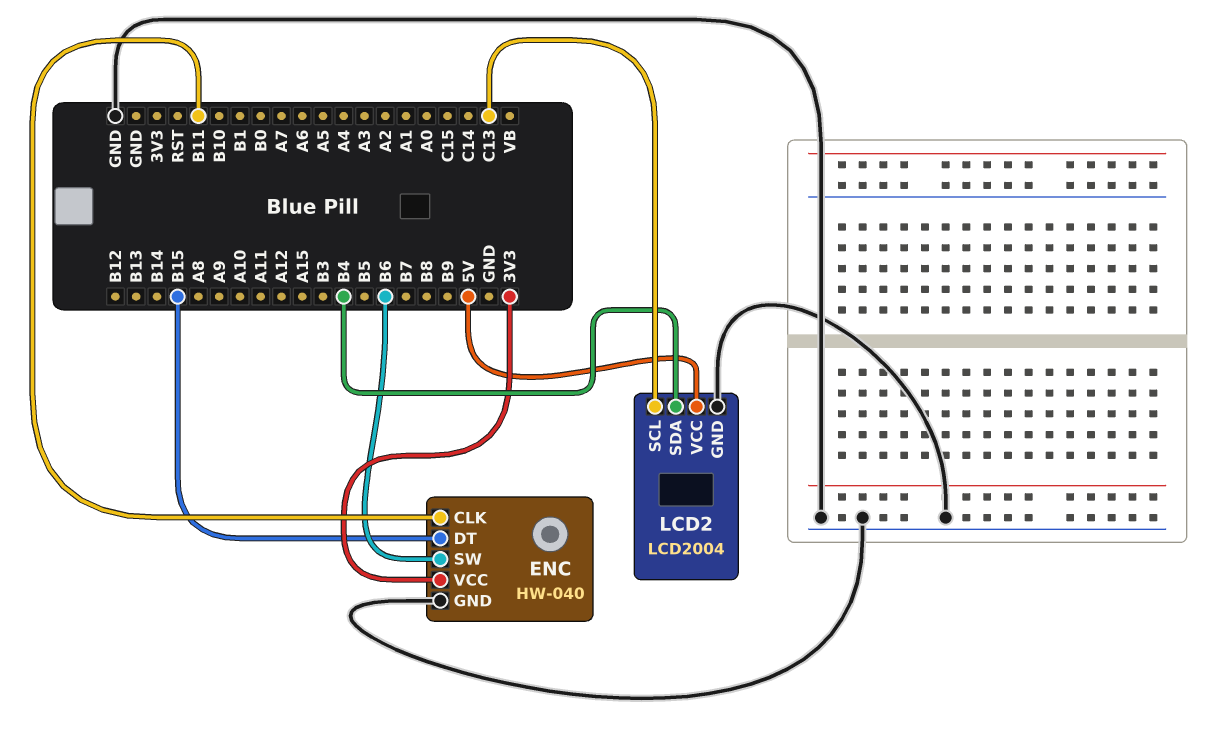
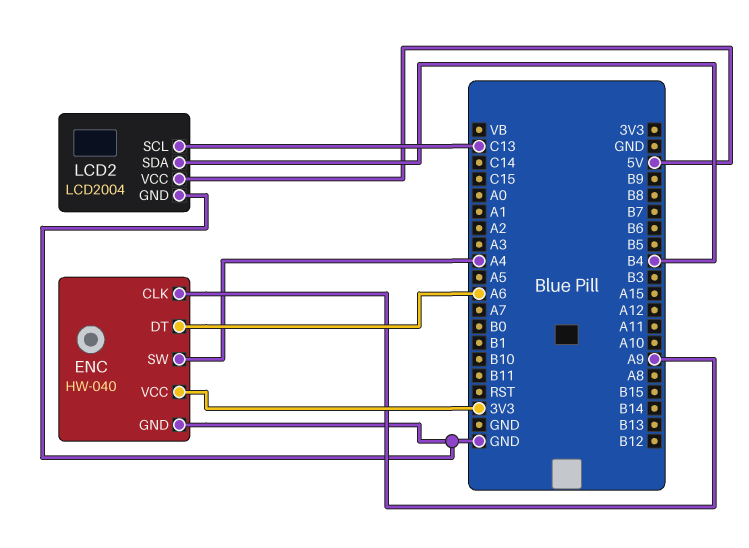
ENC pin CLK: B11 -> A9
ENC pin DT: B15 -> A6
ENC pin SW: B6 -> A4

